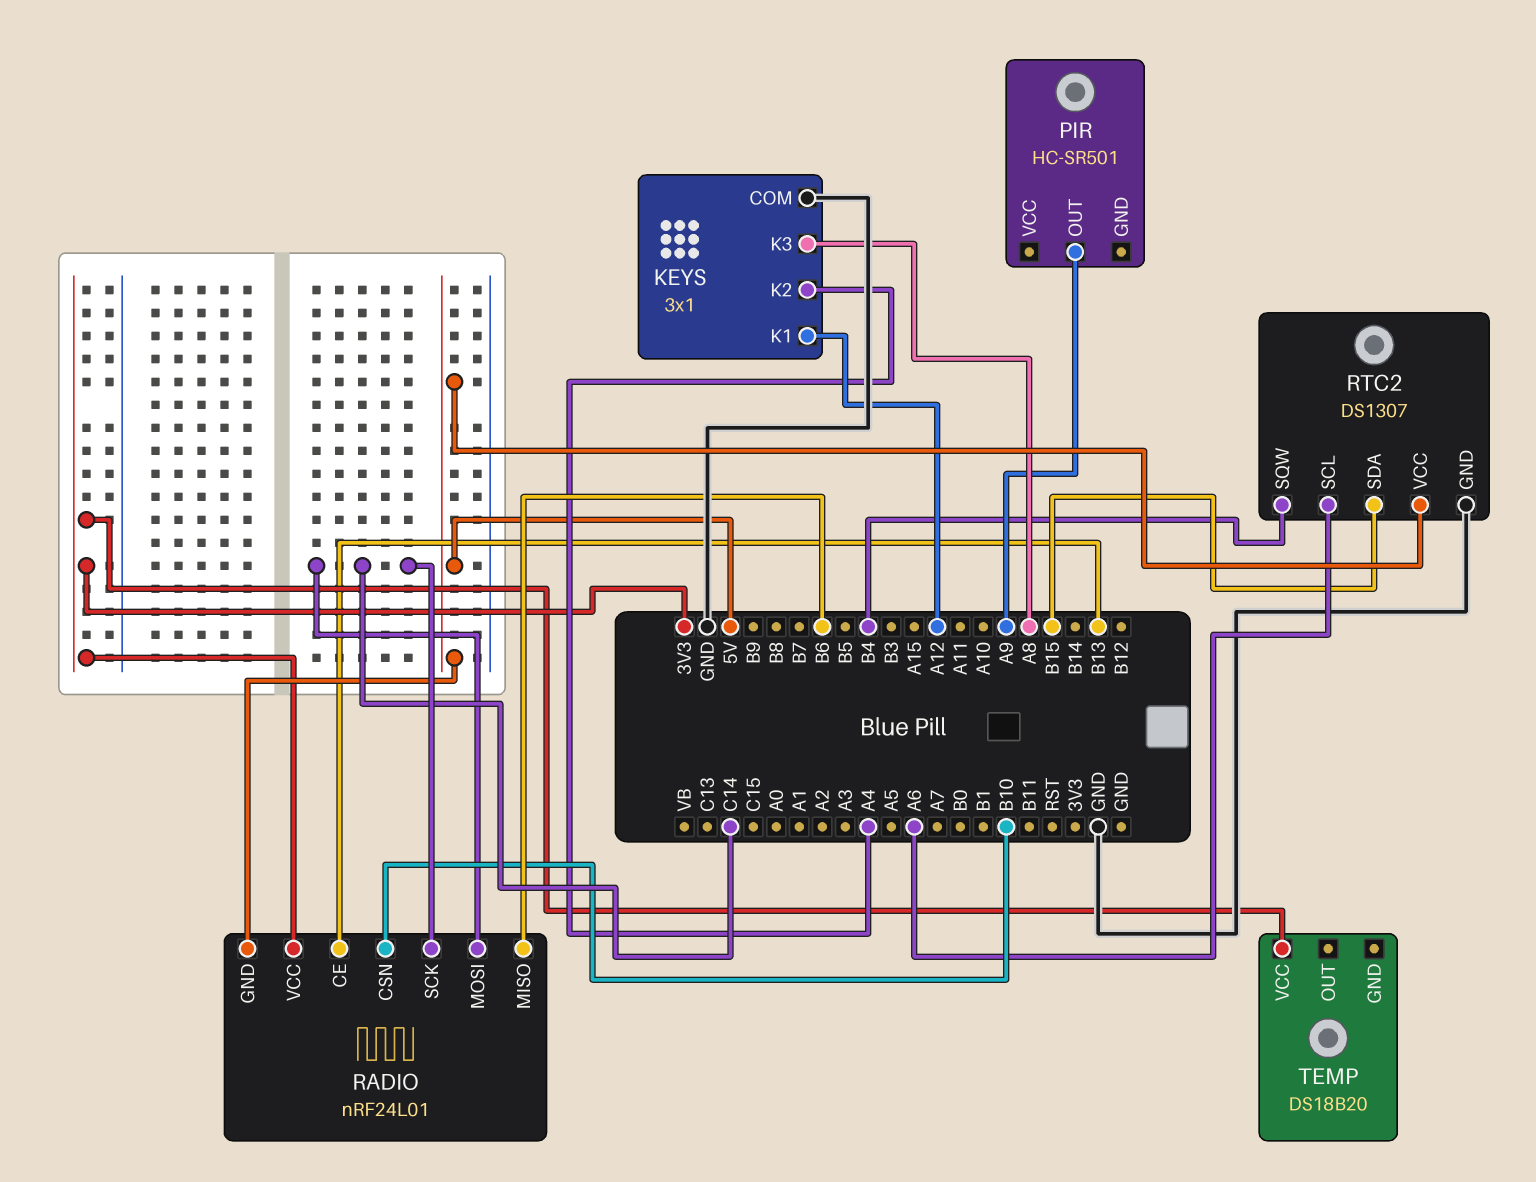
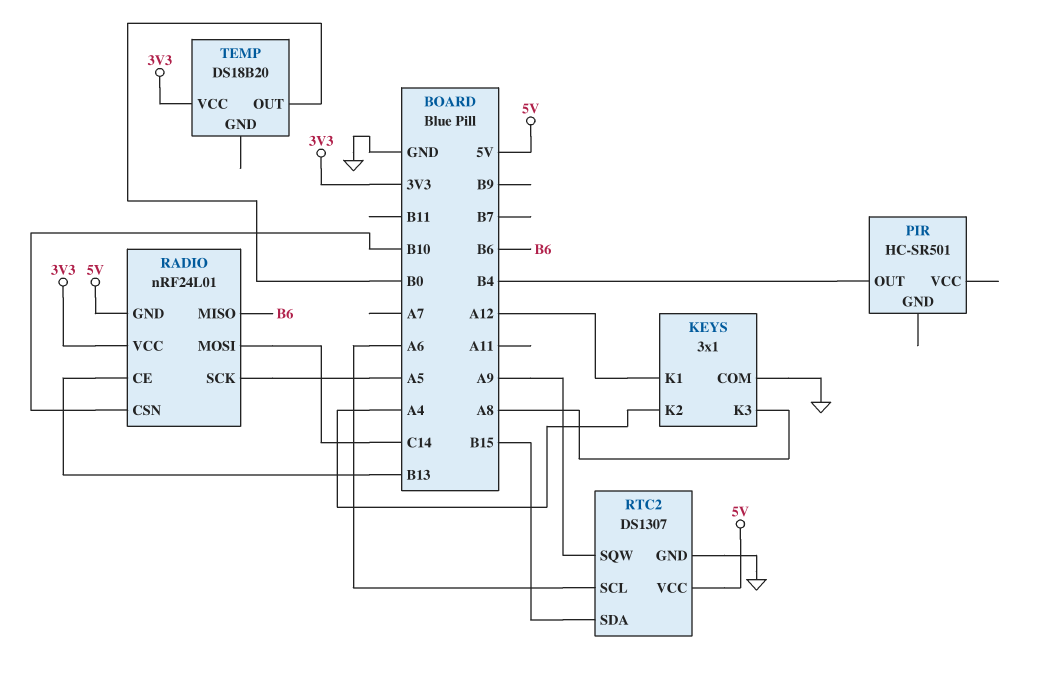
PIR pin OUT: A9 -> B4
RADIO pin SCK: C14 -> A5
RTC2 pin SQW: B4 -> A9
TEMP pin OUT: none -> B0

